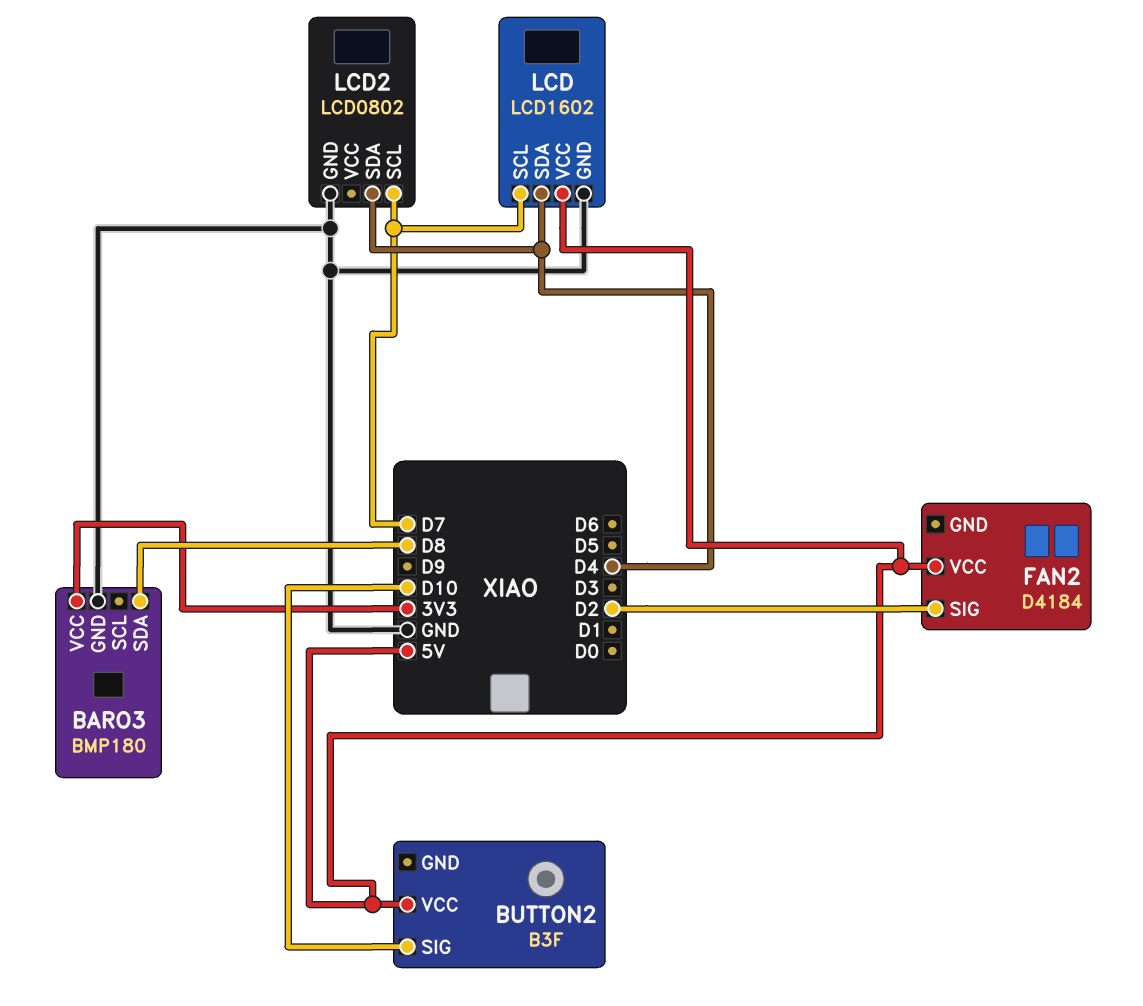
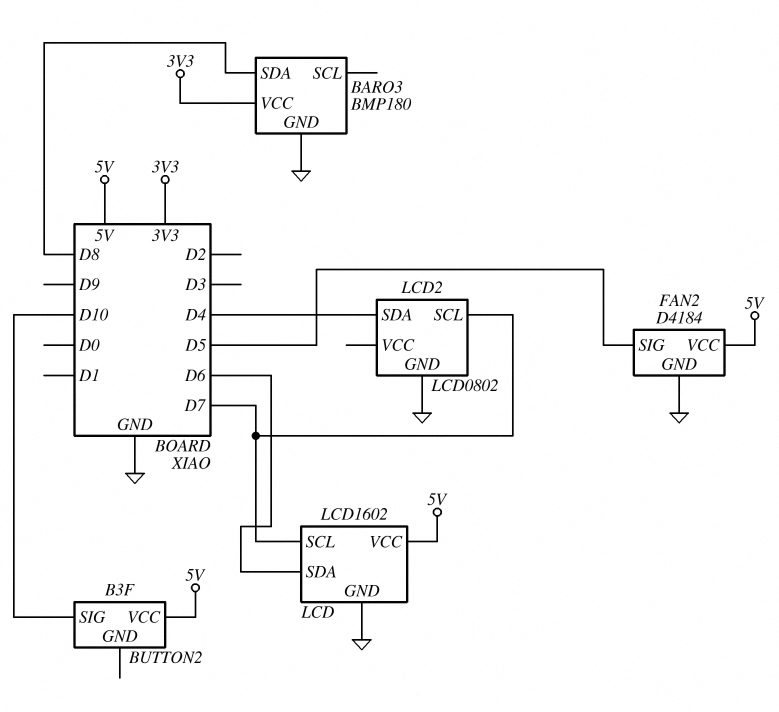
FAN2 pin GND: none -> GND
FAN2 pin SIG: D2 -> D5
LCD pin SDA: D4 -> D6

